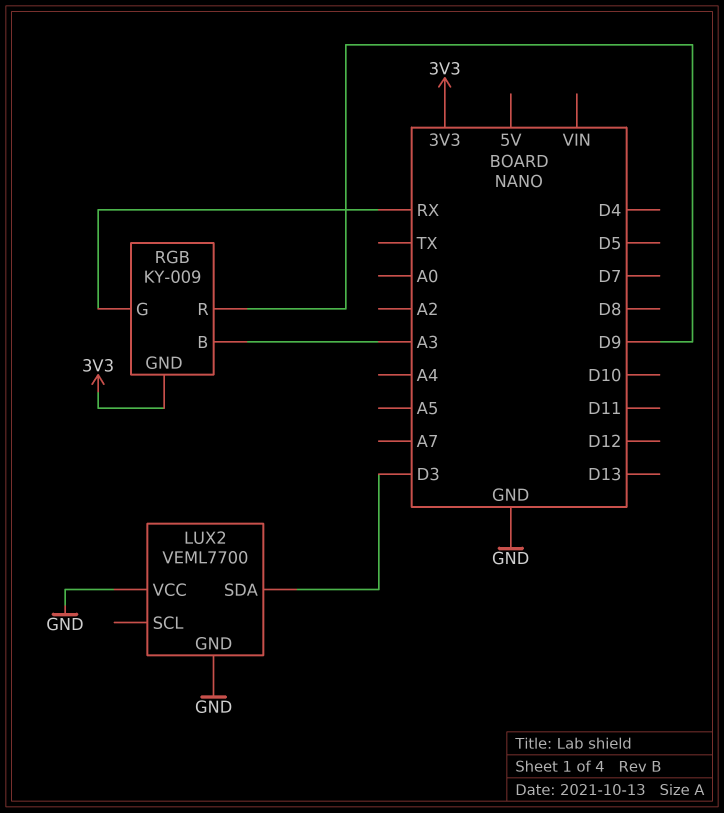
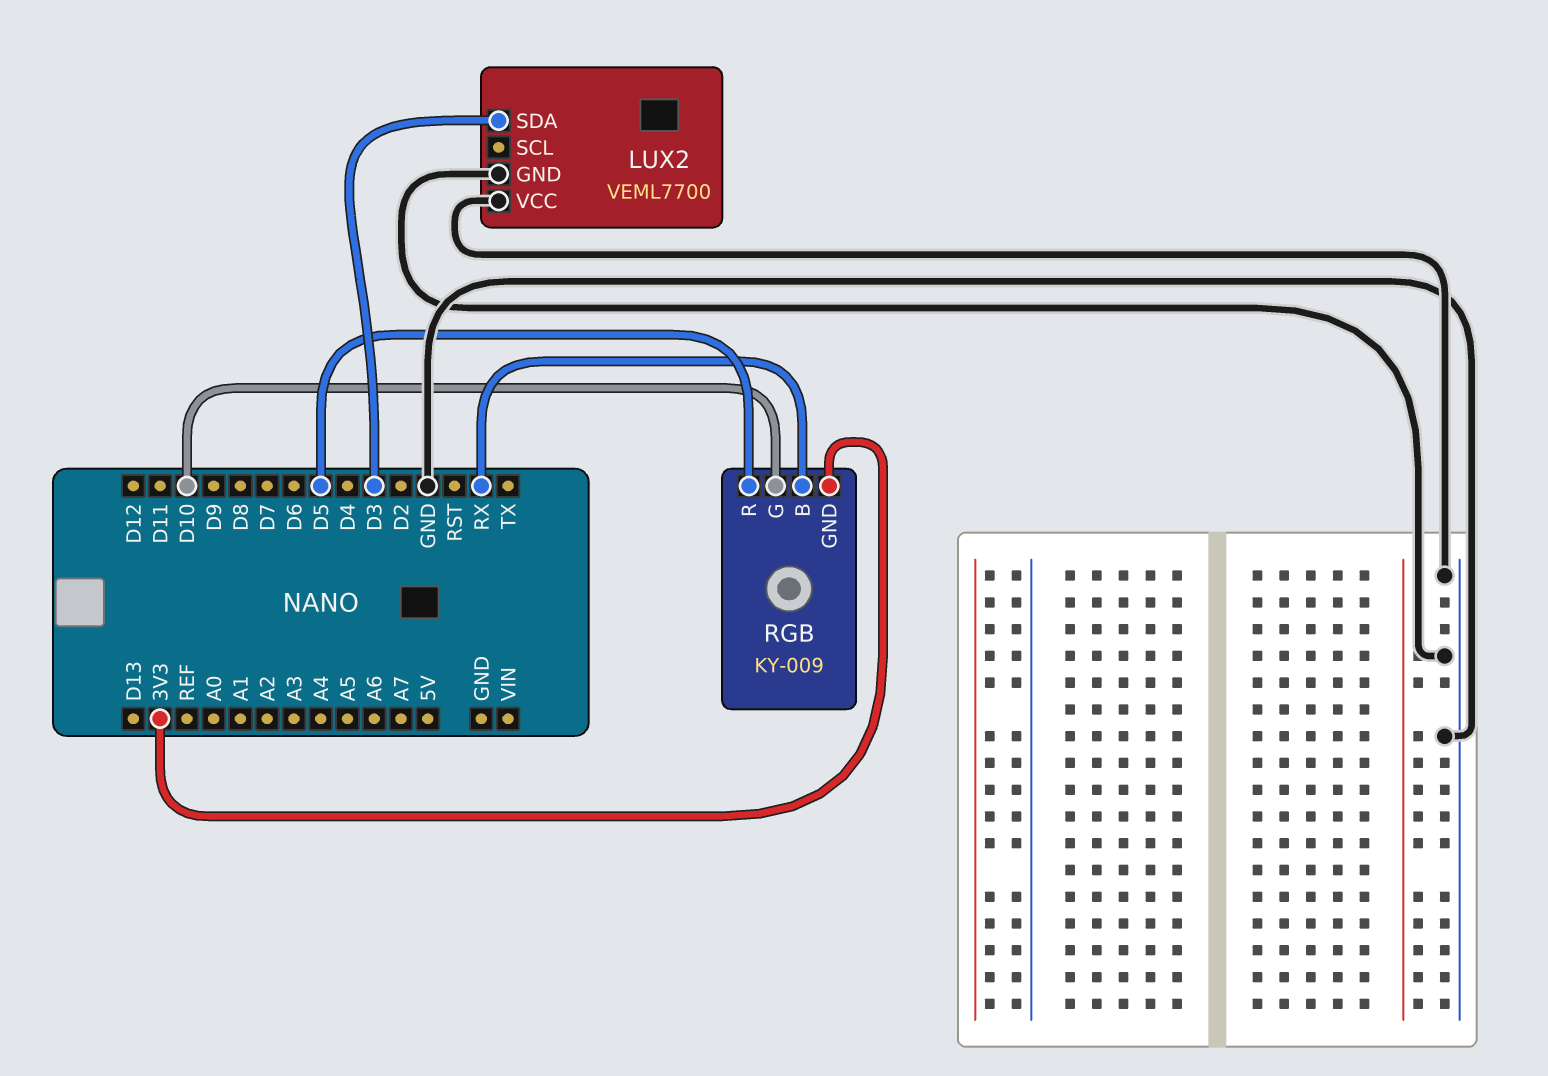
RGB pin B: A3 -> RX
RGB pin G: RX -> D10
RGB pin R: D9 -> D5

